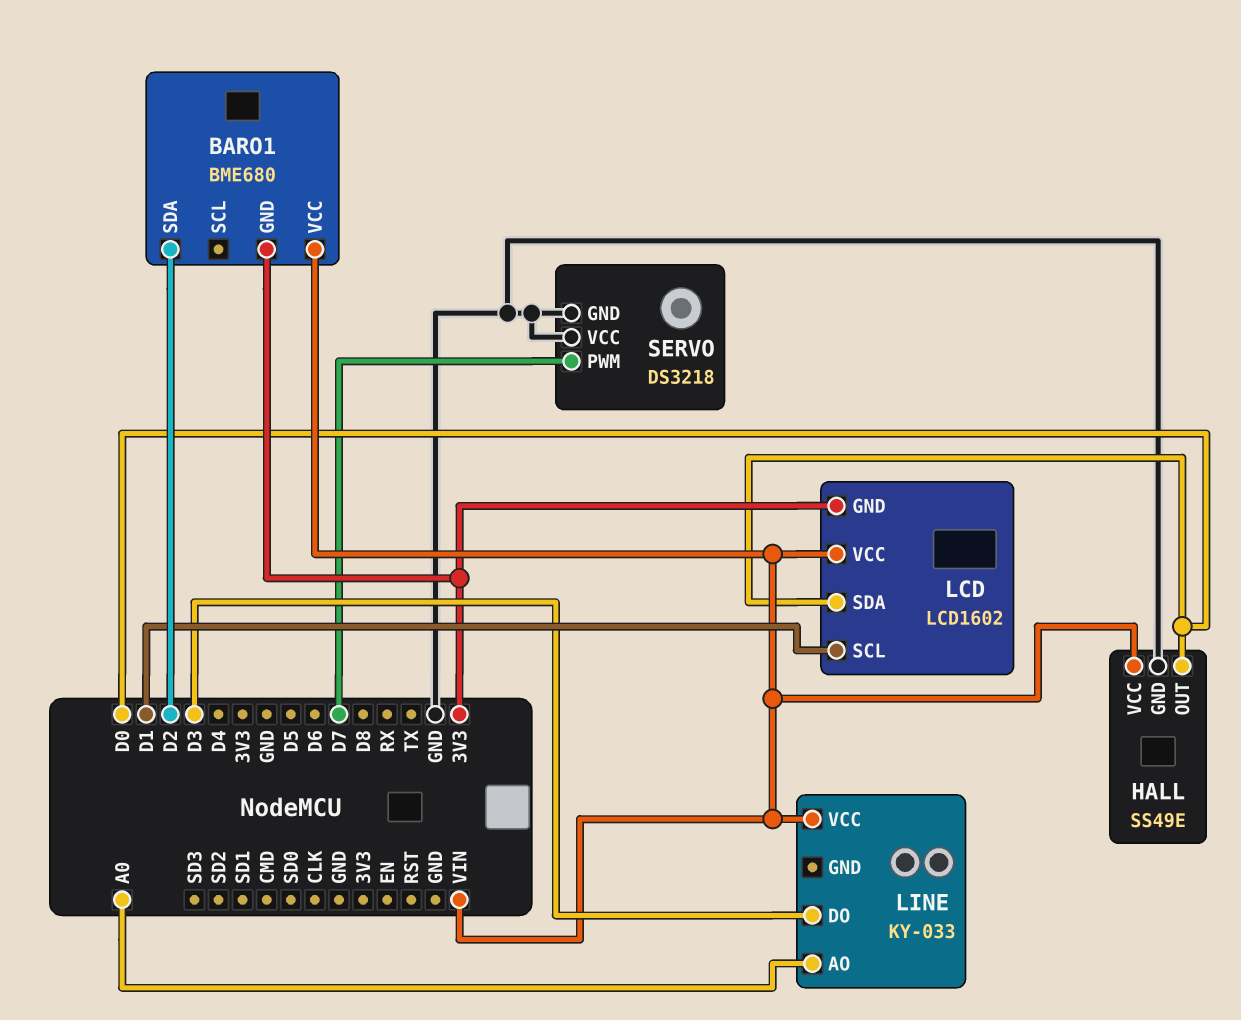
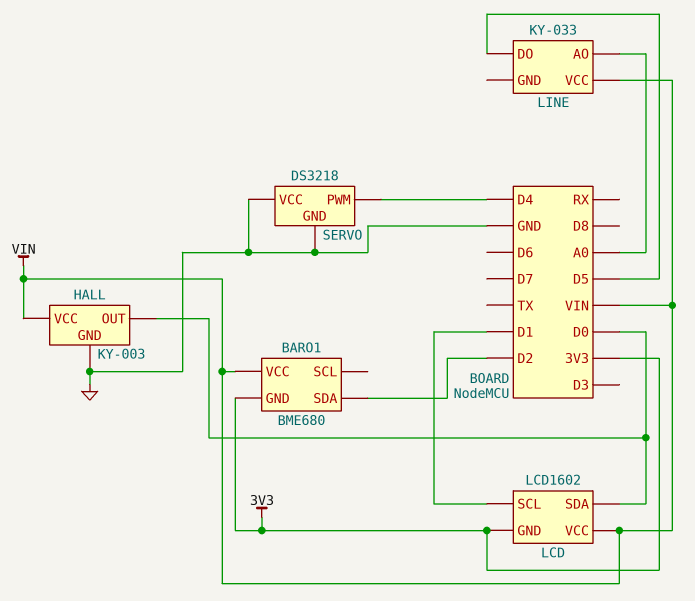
HALL: SS49E -> KY-003
LINE pin DO: D3 -> D5
SERVO pin PWM: D7 -> D4

